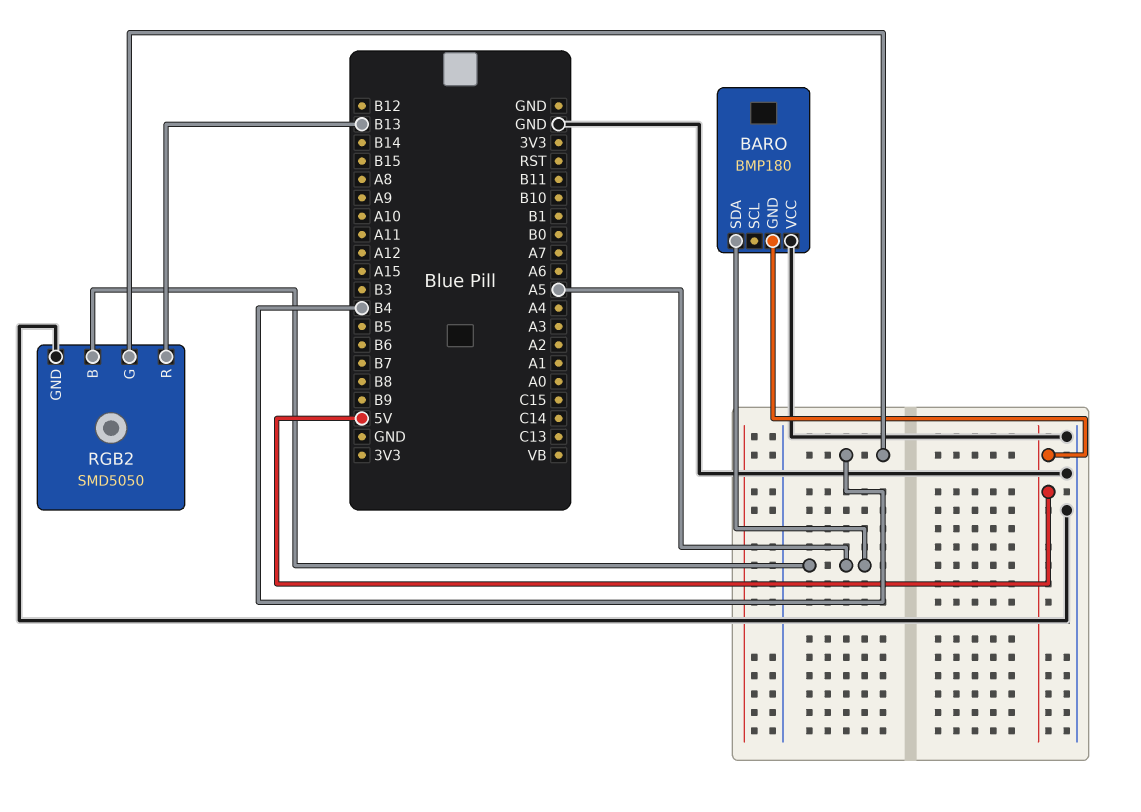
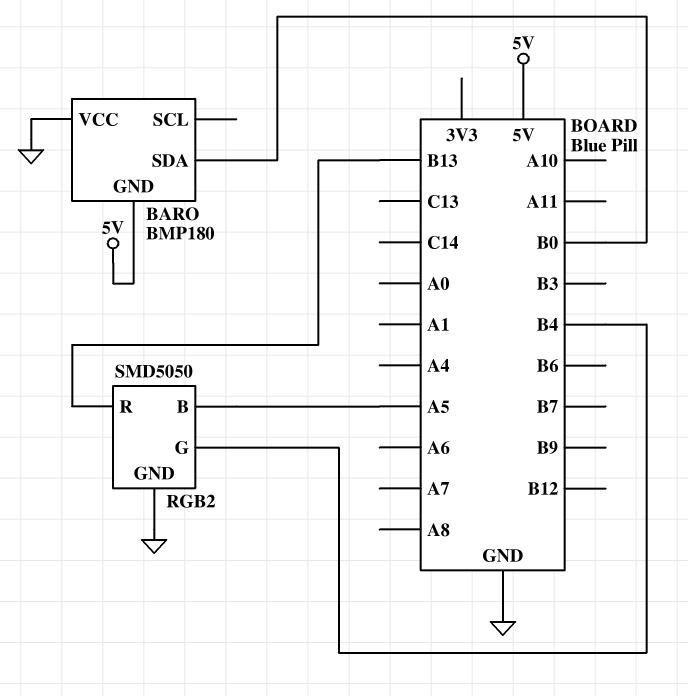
BARO pin SDA: A5 -> B0

